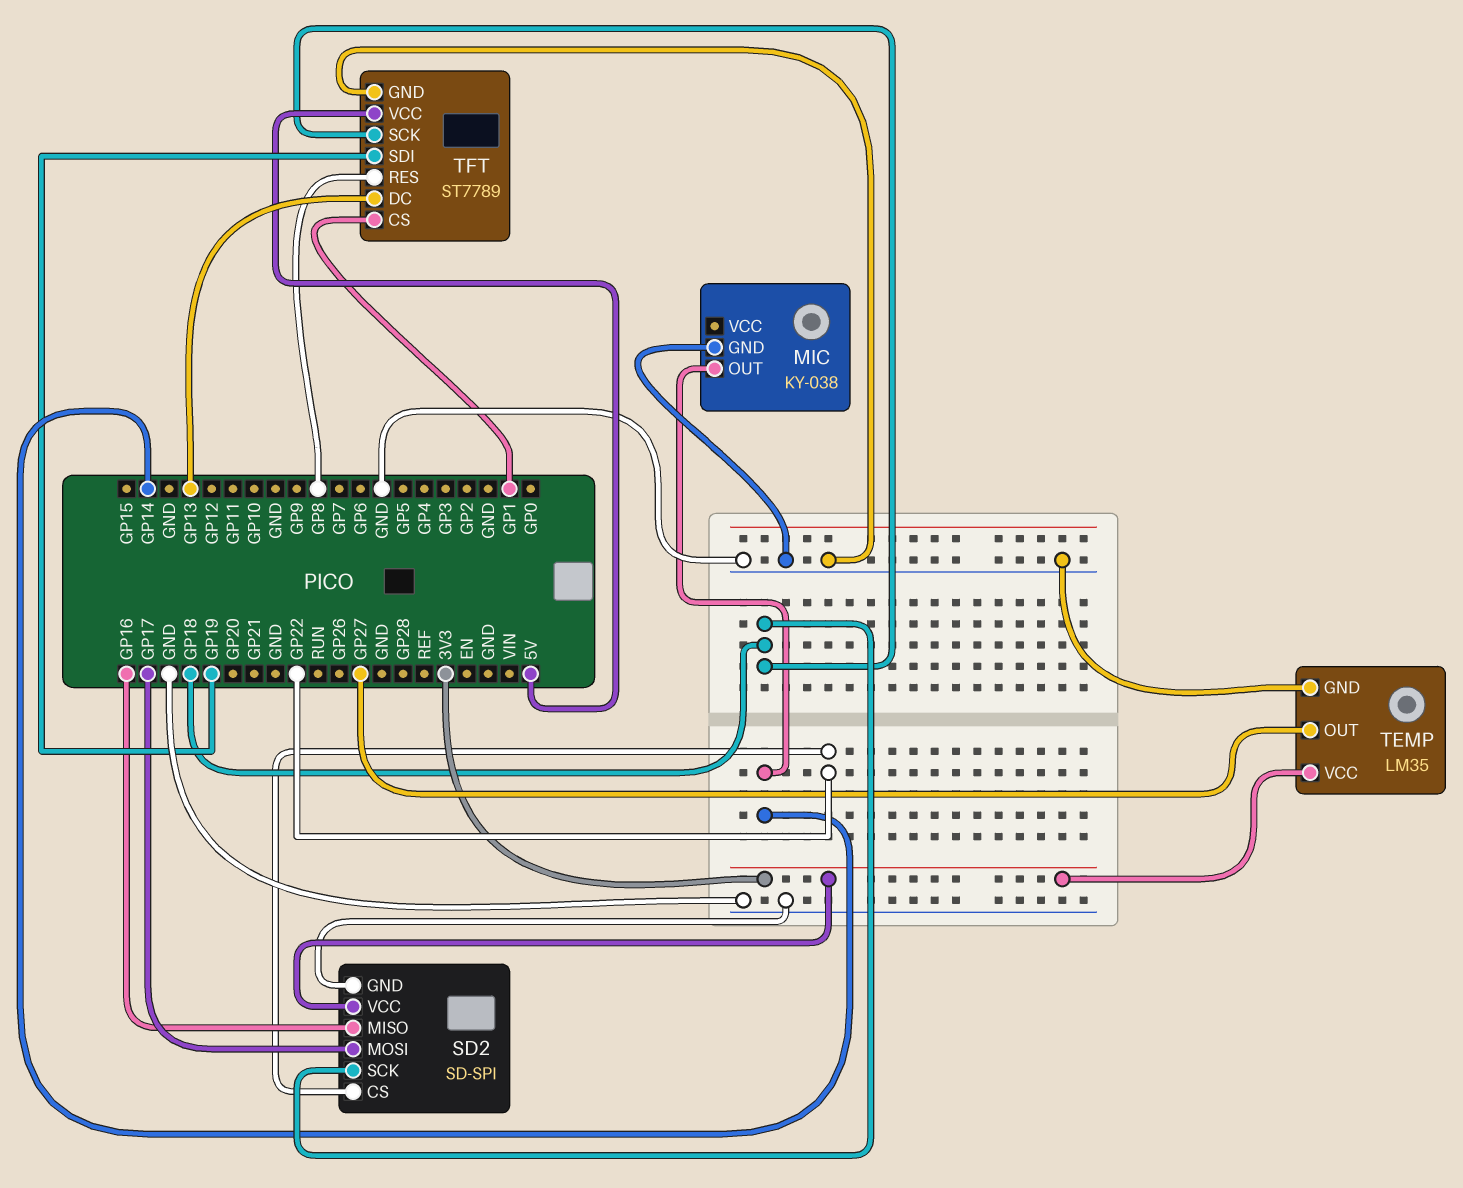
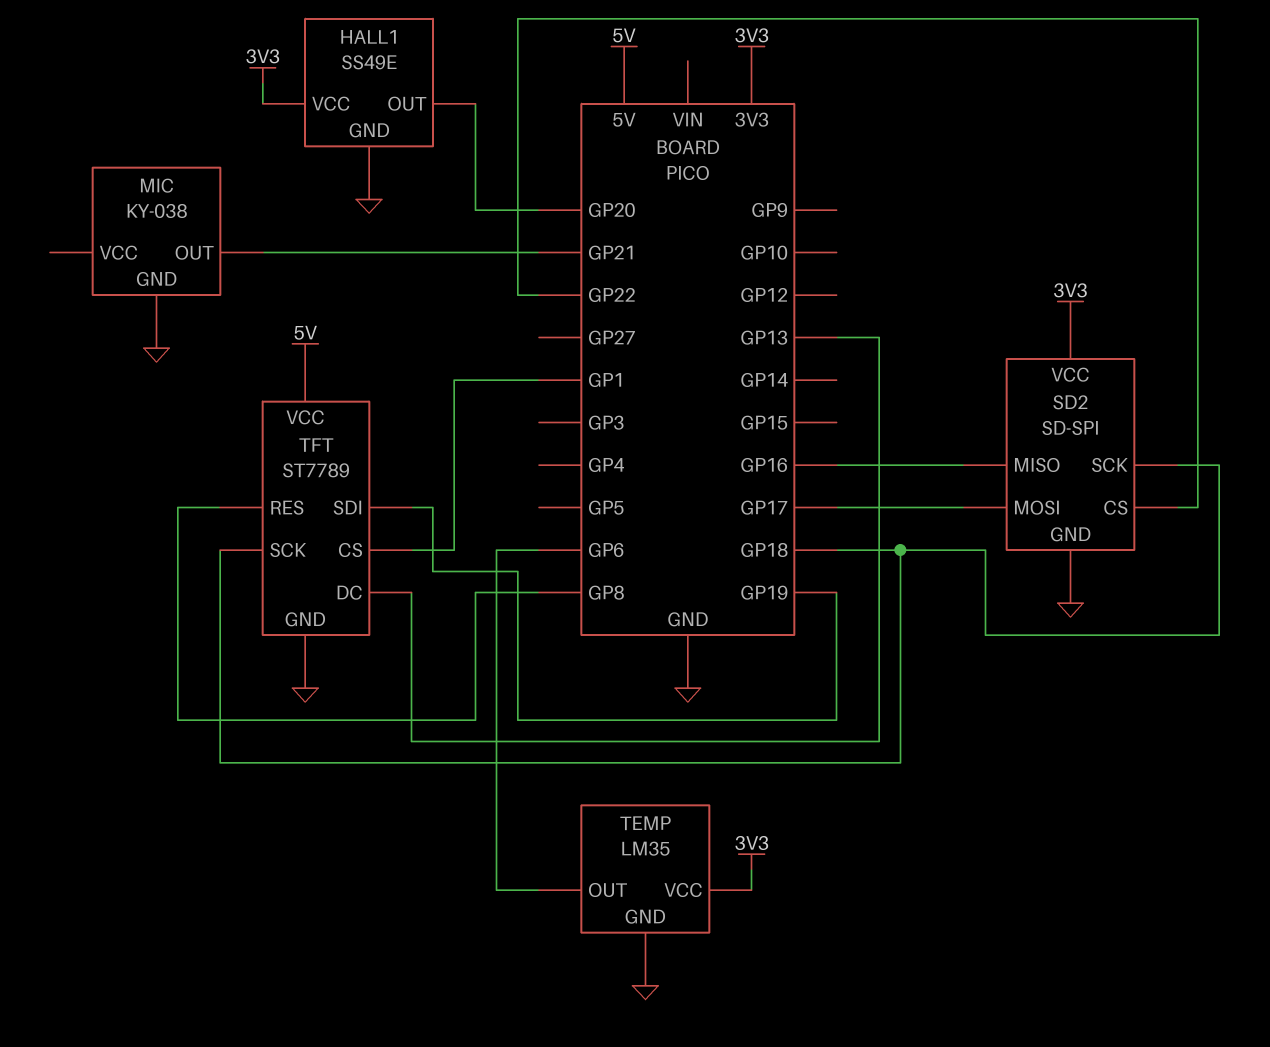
HALL1: none -> SS49E
HALL1 pin GND: none -> GND
HALL1 pin OUT: none -> GP20
HALL1 pin VCC: none -> 3V3
MIC pin OUT: GP14 -> GP21
TEMP pin OUT: GP27 -> GP6

